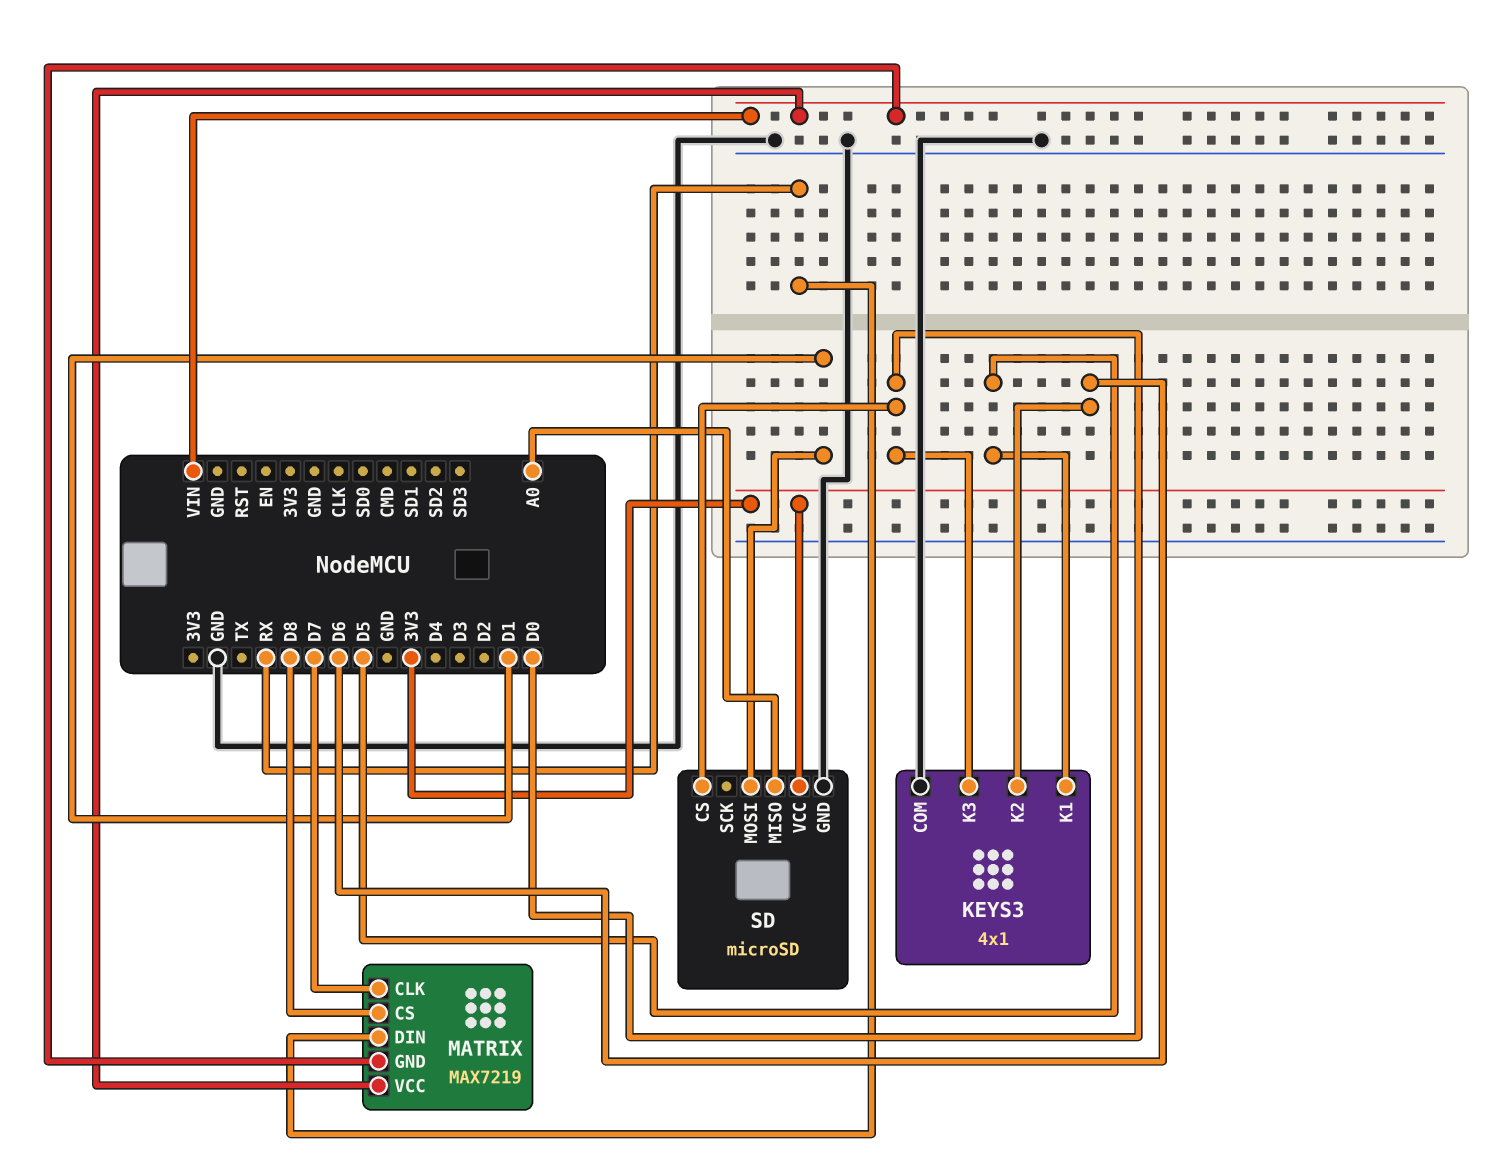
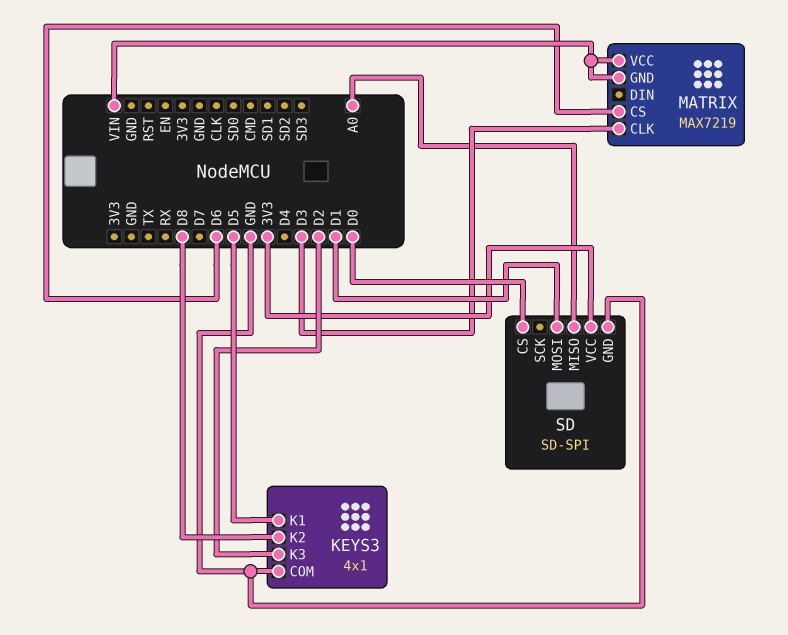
KEYS3 pin K2: D6 -> D8
KEYS3 pin K3: D0 -> D2
MATRIX pin CLK: D7 -> D3
MATRIX pin CS: D8 -> D6
MATRIX pin DIN: RX -> none
SD: microSD -> SD-SPI

